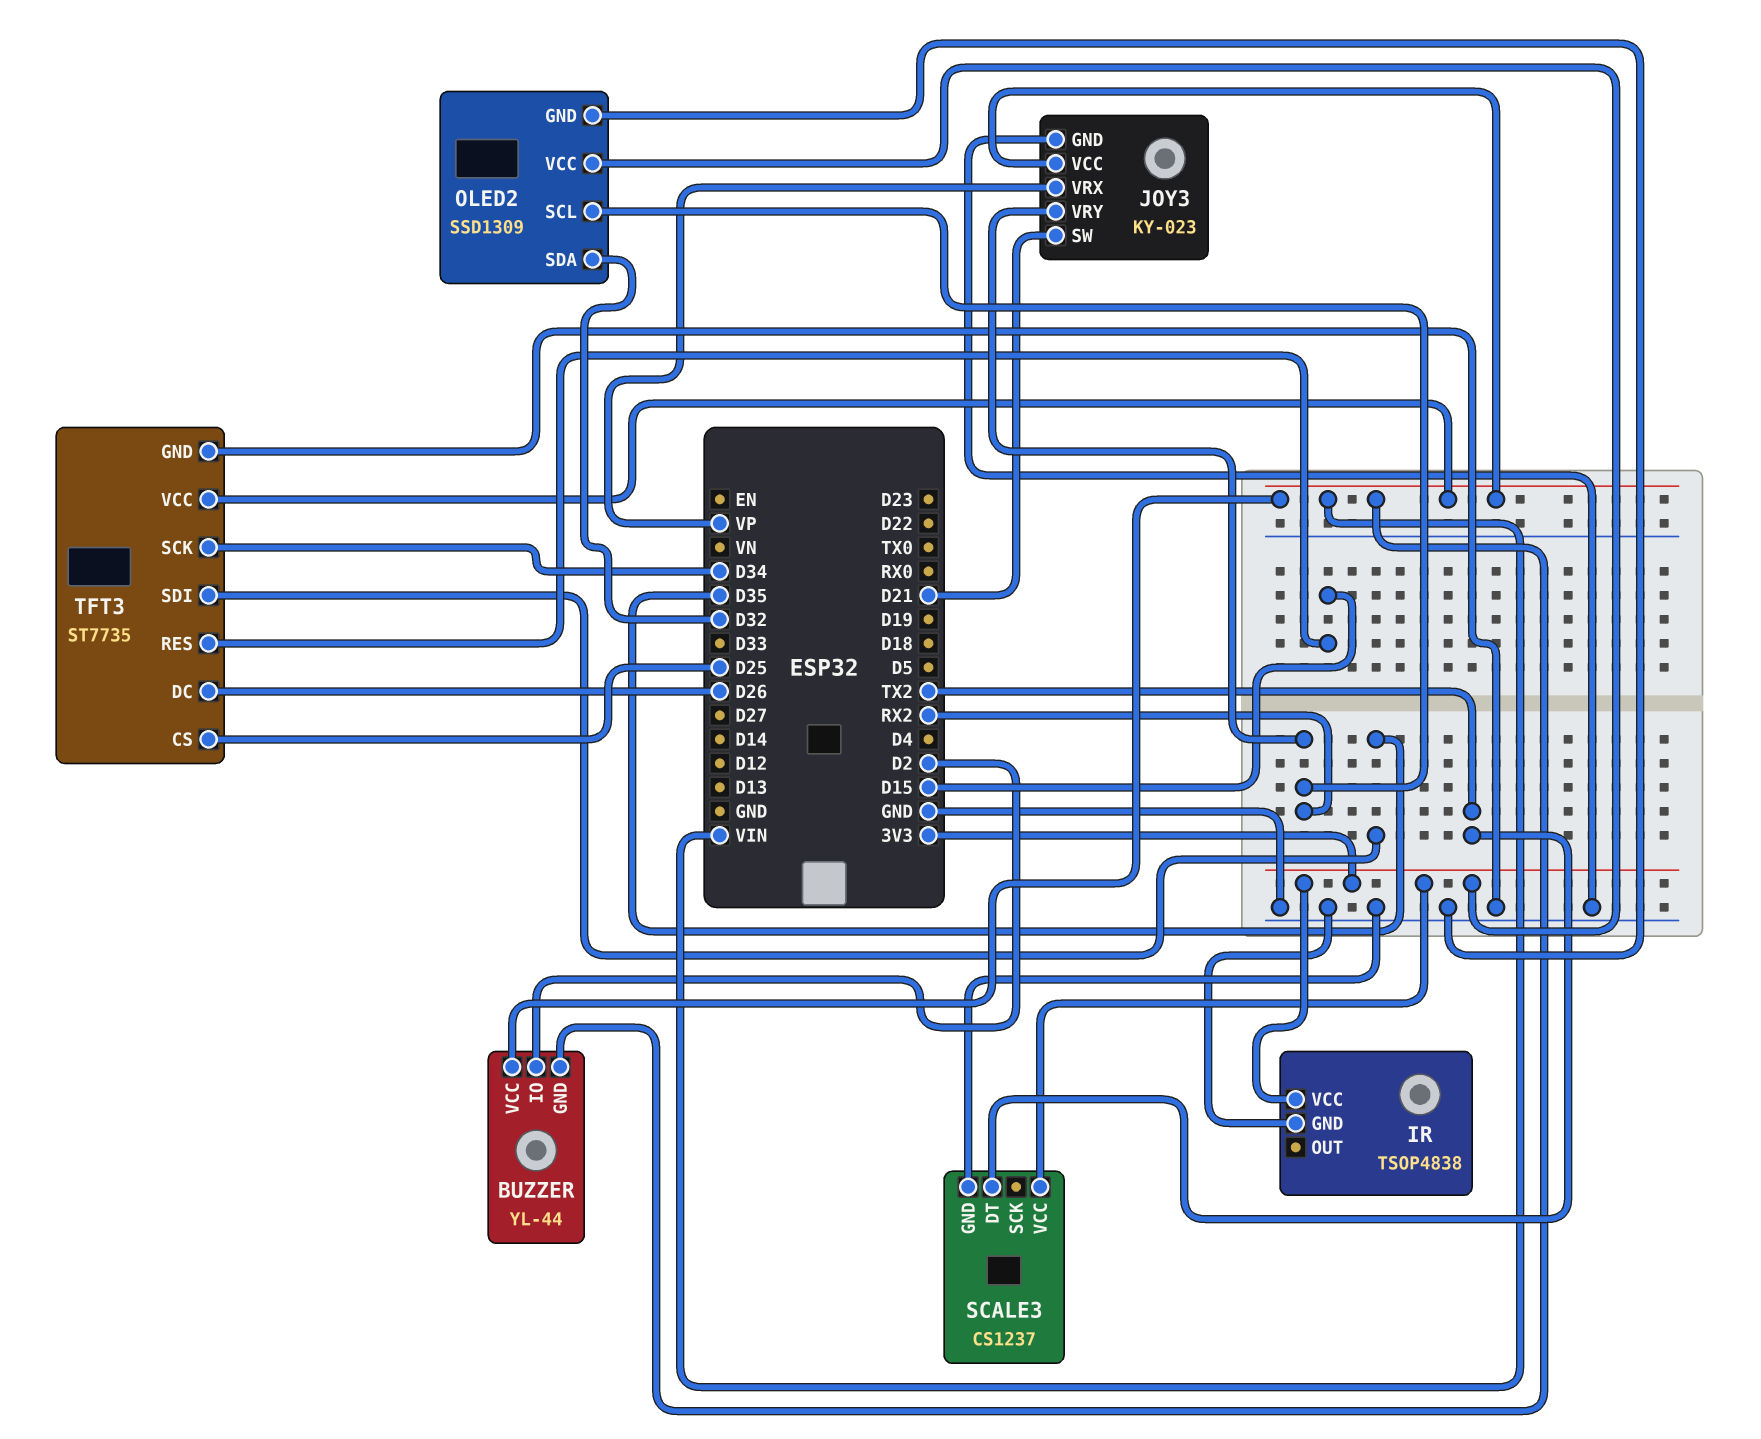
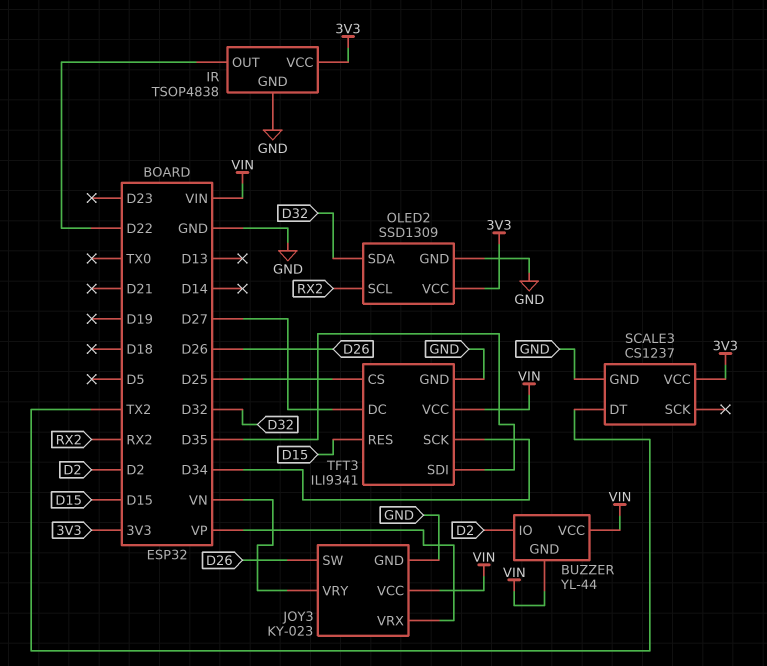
IR pin OUT: none -> D22
JOY3 pin SW: D21 -> D26
JOY3 pin VRY: RX2 -> VN
TFT3: ST7735 -> ILI9341
TFT3 pin DC: D26 -> D27

